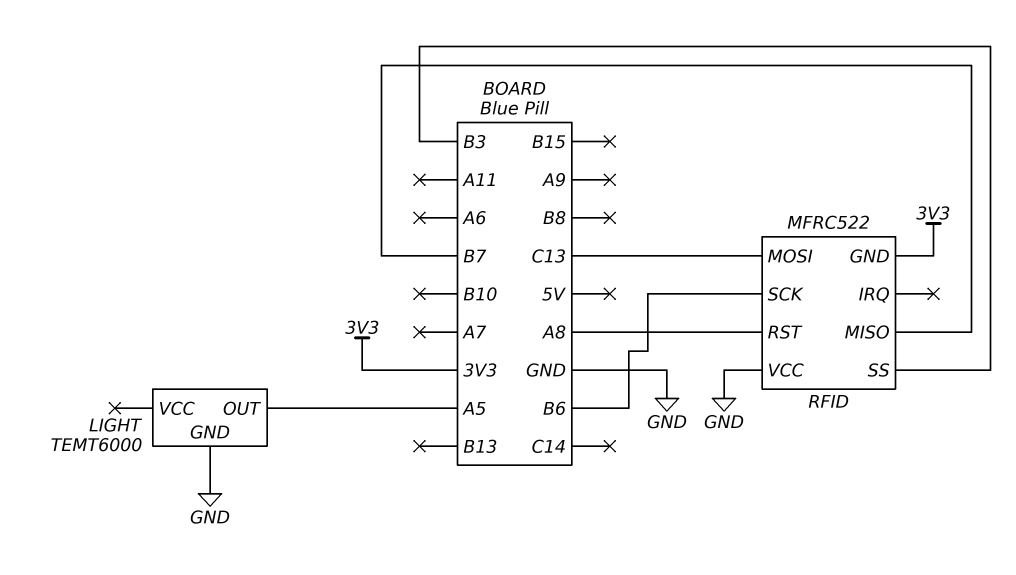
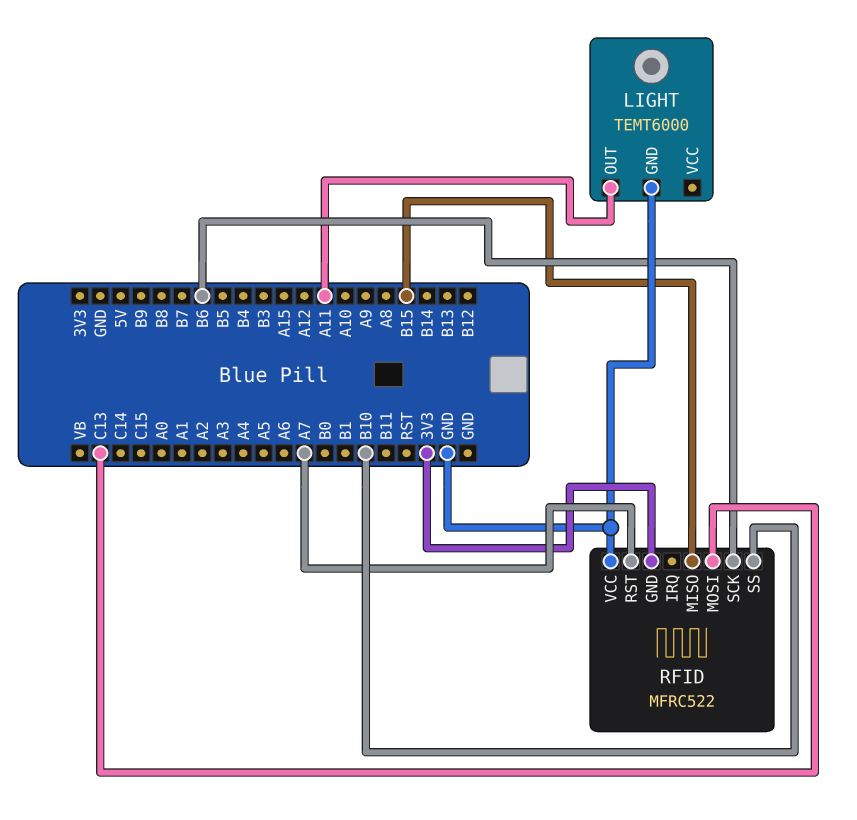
LIGHT pin OUT: A5 -> A11
RFID pin MISO: B7 -> B15
RFID pin RST: A8 -> A7
RFID pin SS: B3 -> B10

